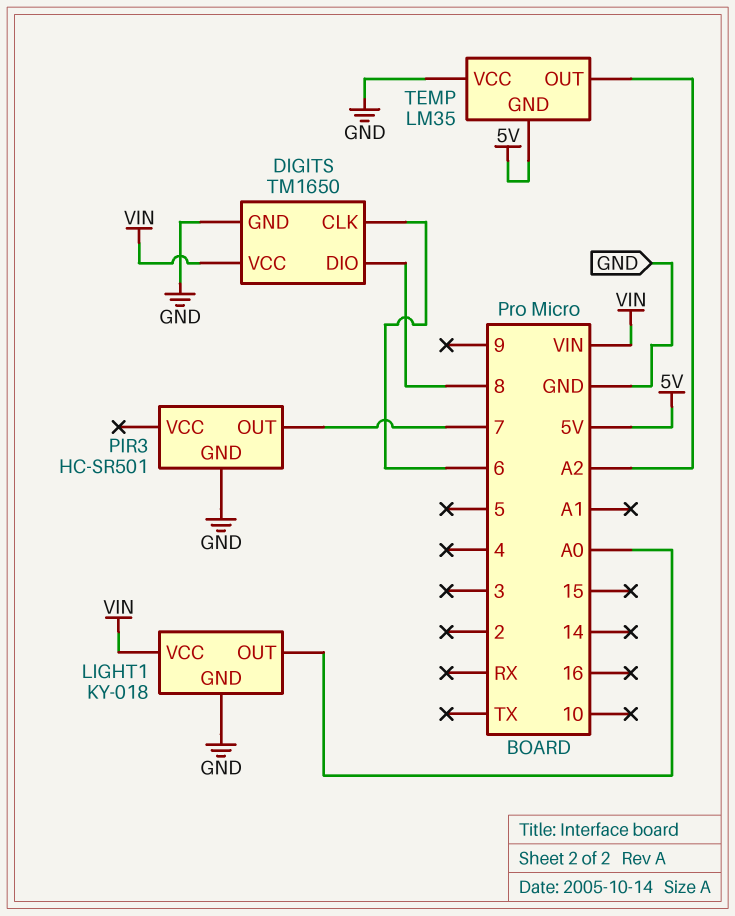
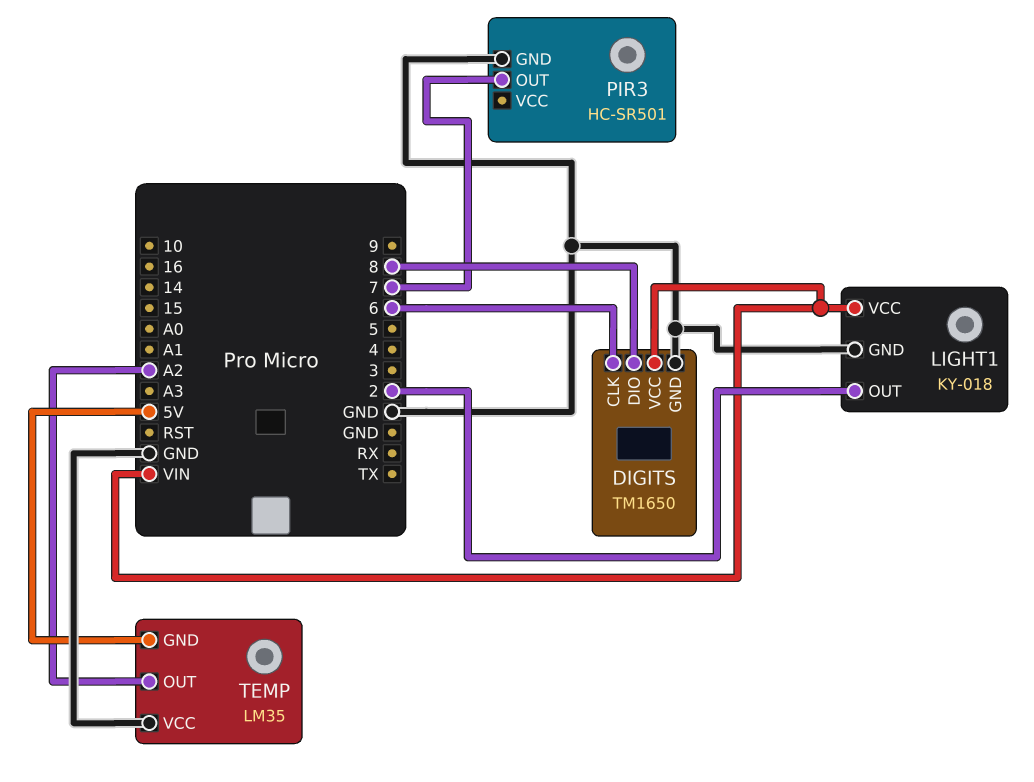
LIGHT1 pin OUT: A0 -> 2

